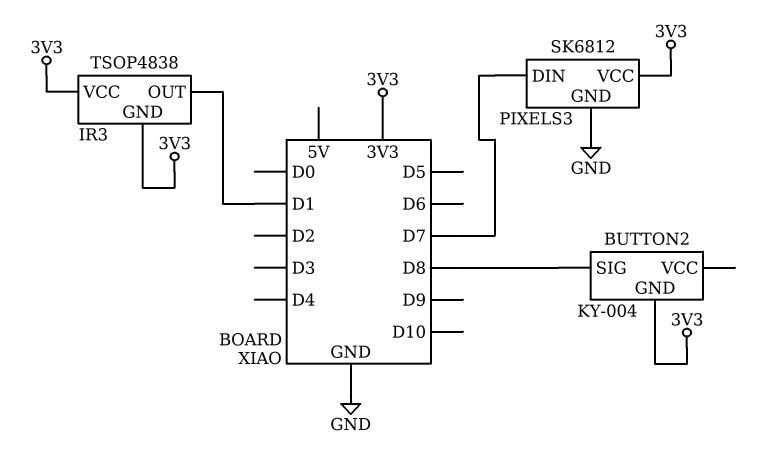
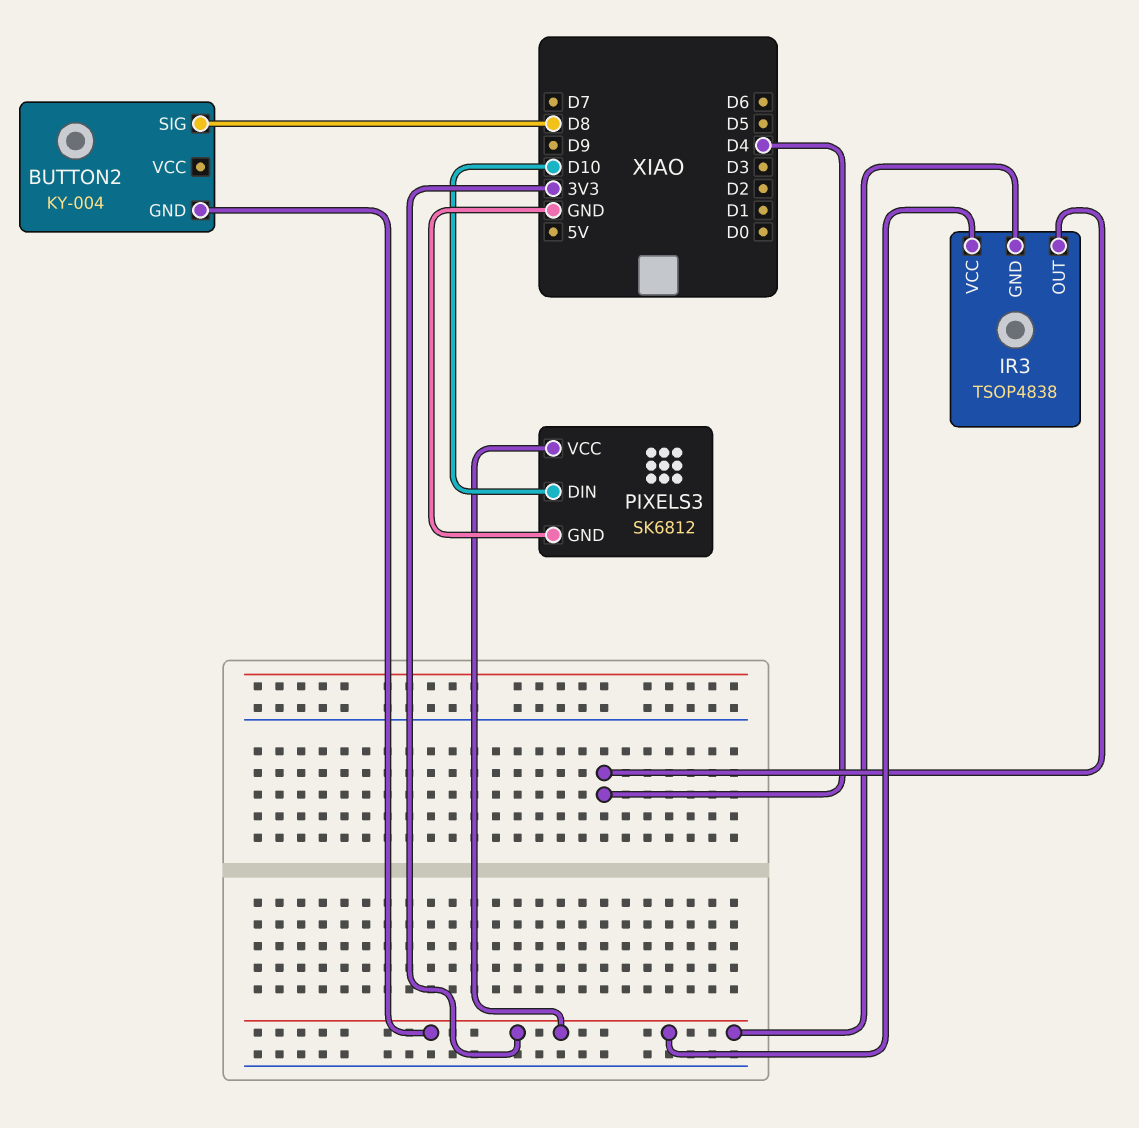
IR3 pin OUT: D1 -> D4
PIXELS3 pin DIN: D7 -> D10

